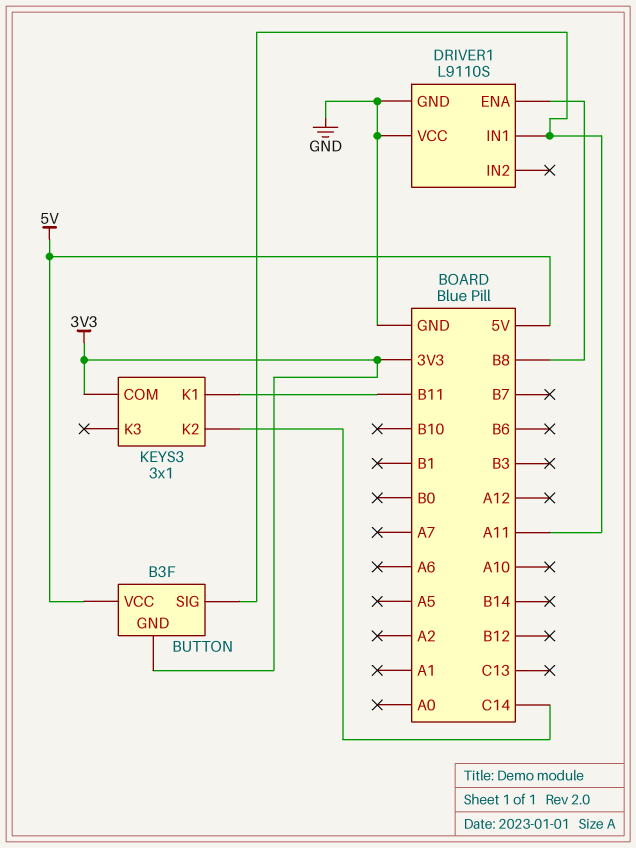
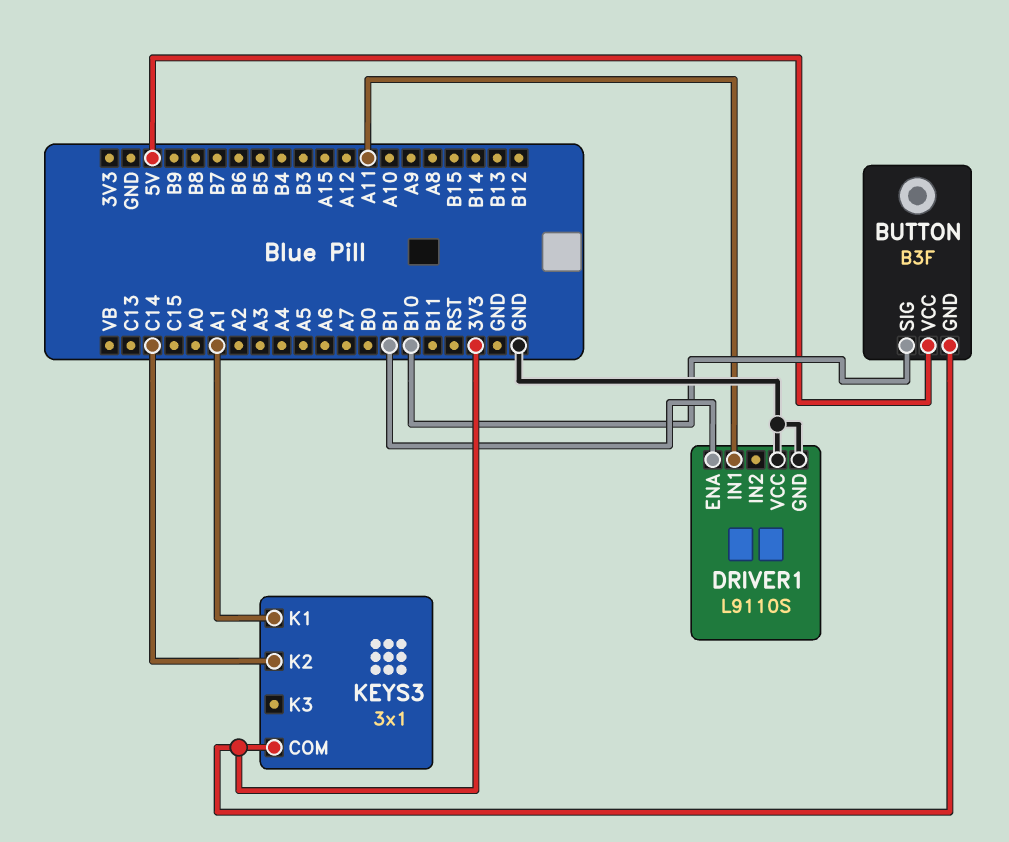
BUTTON pin SIG: A11 -> B10
DRIVER1 pin ENA: B8 -> B1
KEYS3 pin K1: B11 -> A1

